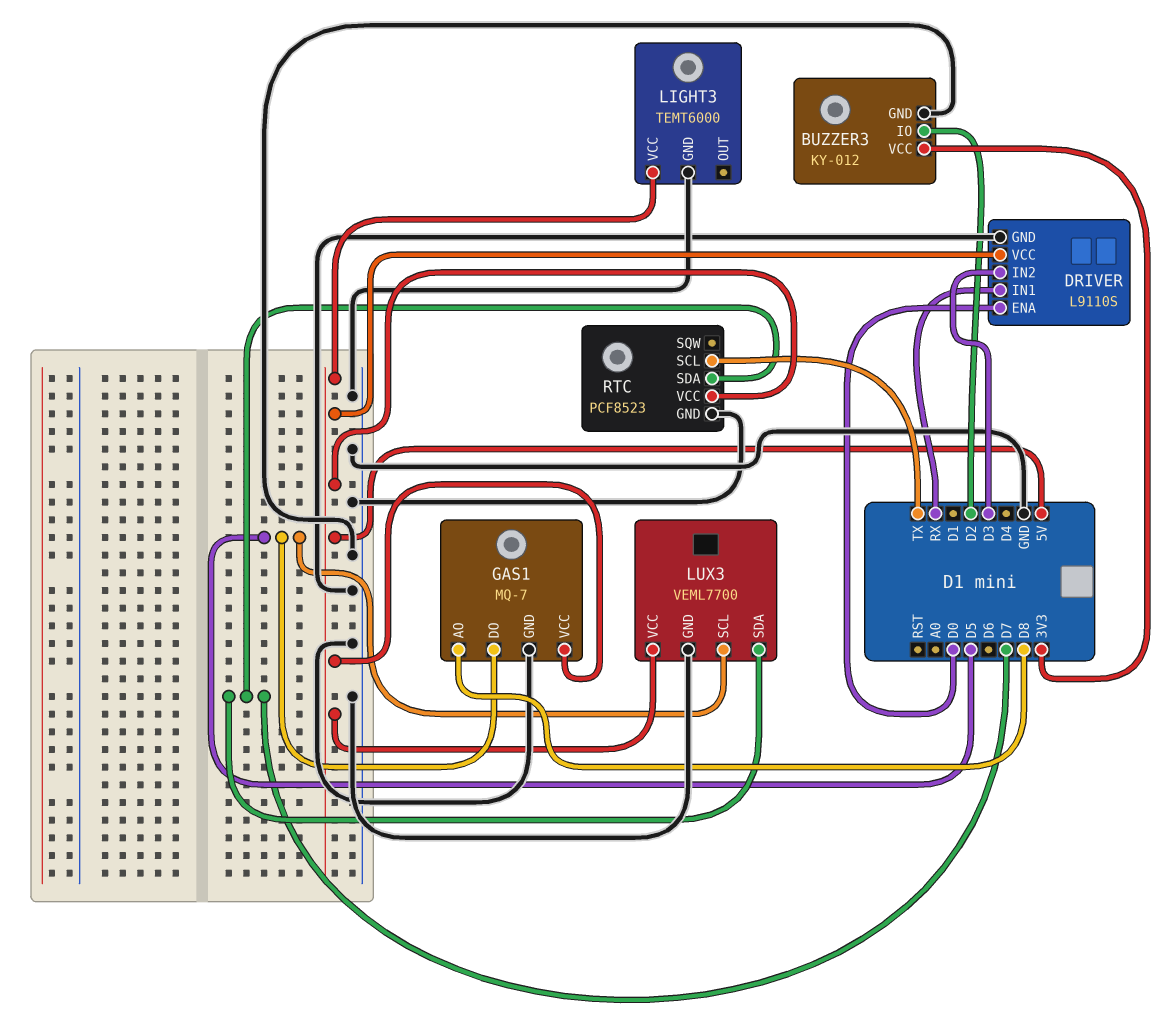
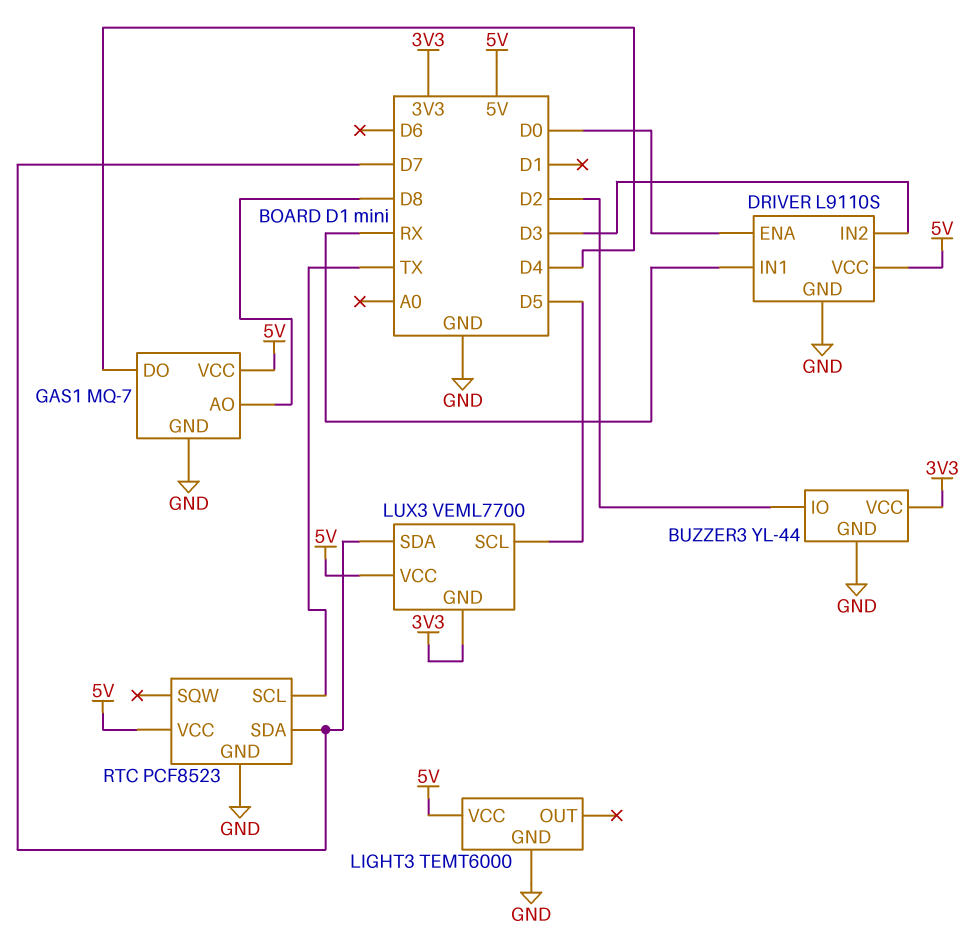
BUZZER3: KY-012 -> YL-44
GAS1 pin DO: D5 -> D4
LUX3 pin GND: GND -> 3V3

